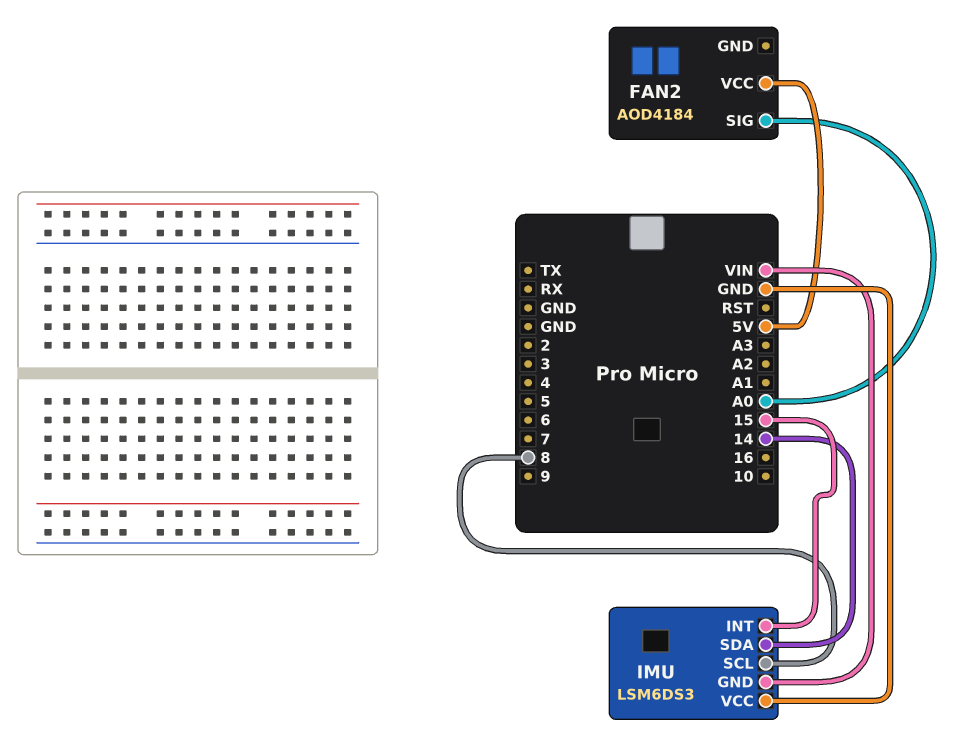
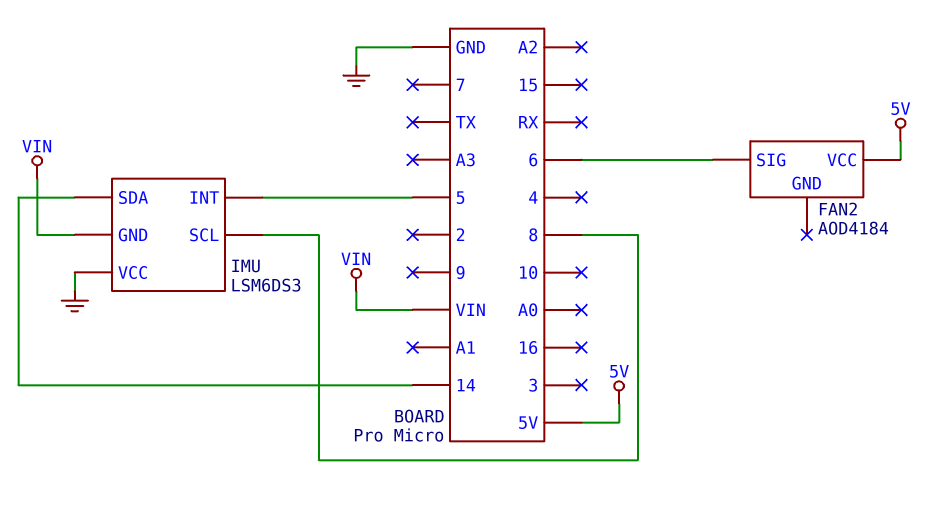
FAN2 pin SIG: A0 -> 6
IMU pin INT: 15 -> 5

